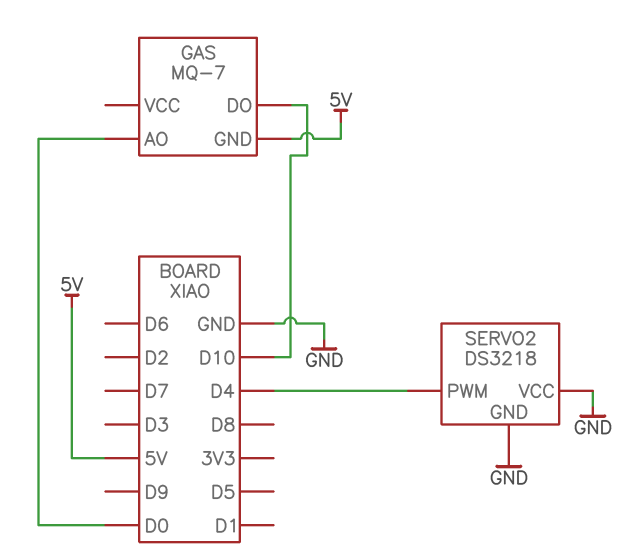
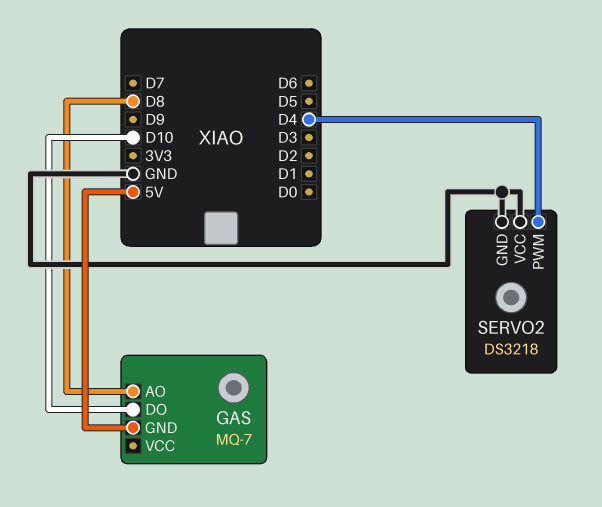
GAS pin AO: D0 -> D8

